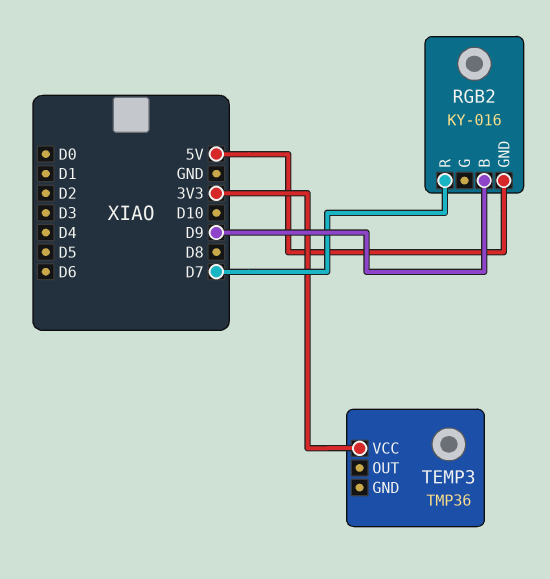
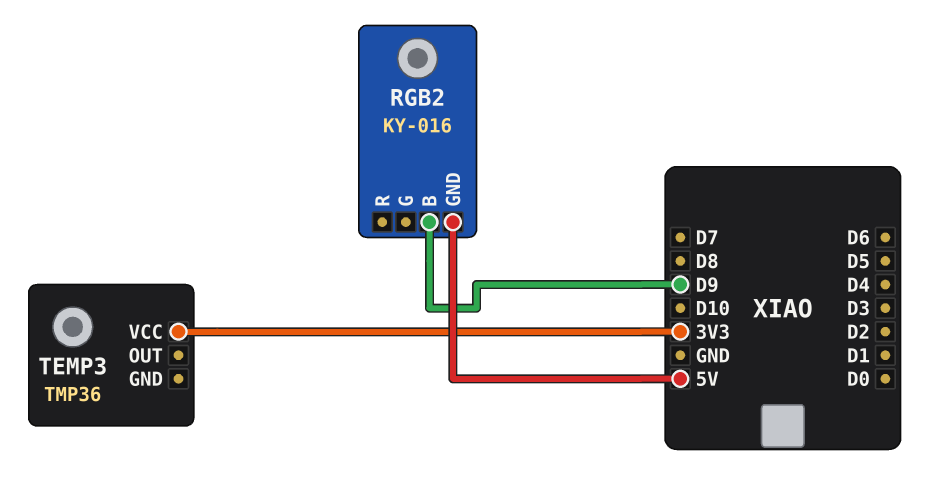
RGB2 pin R: D7 -> none

